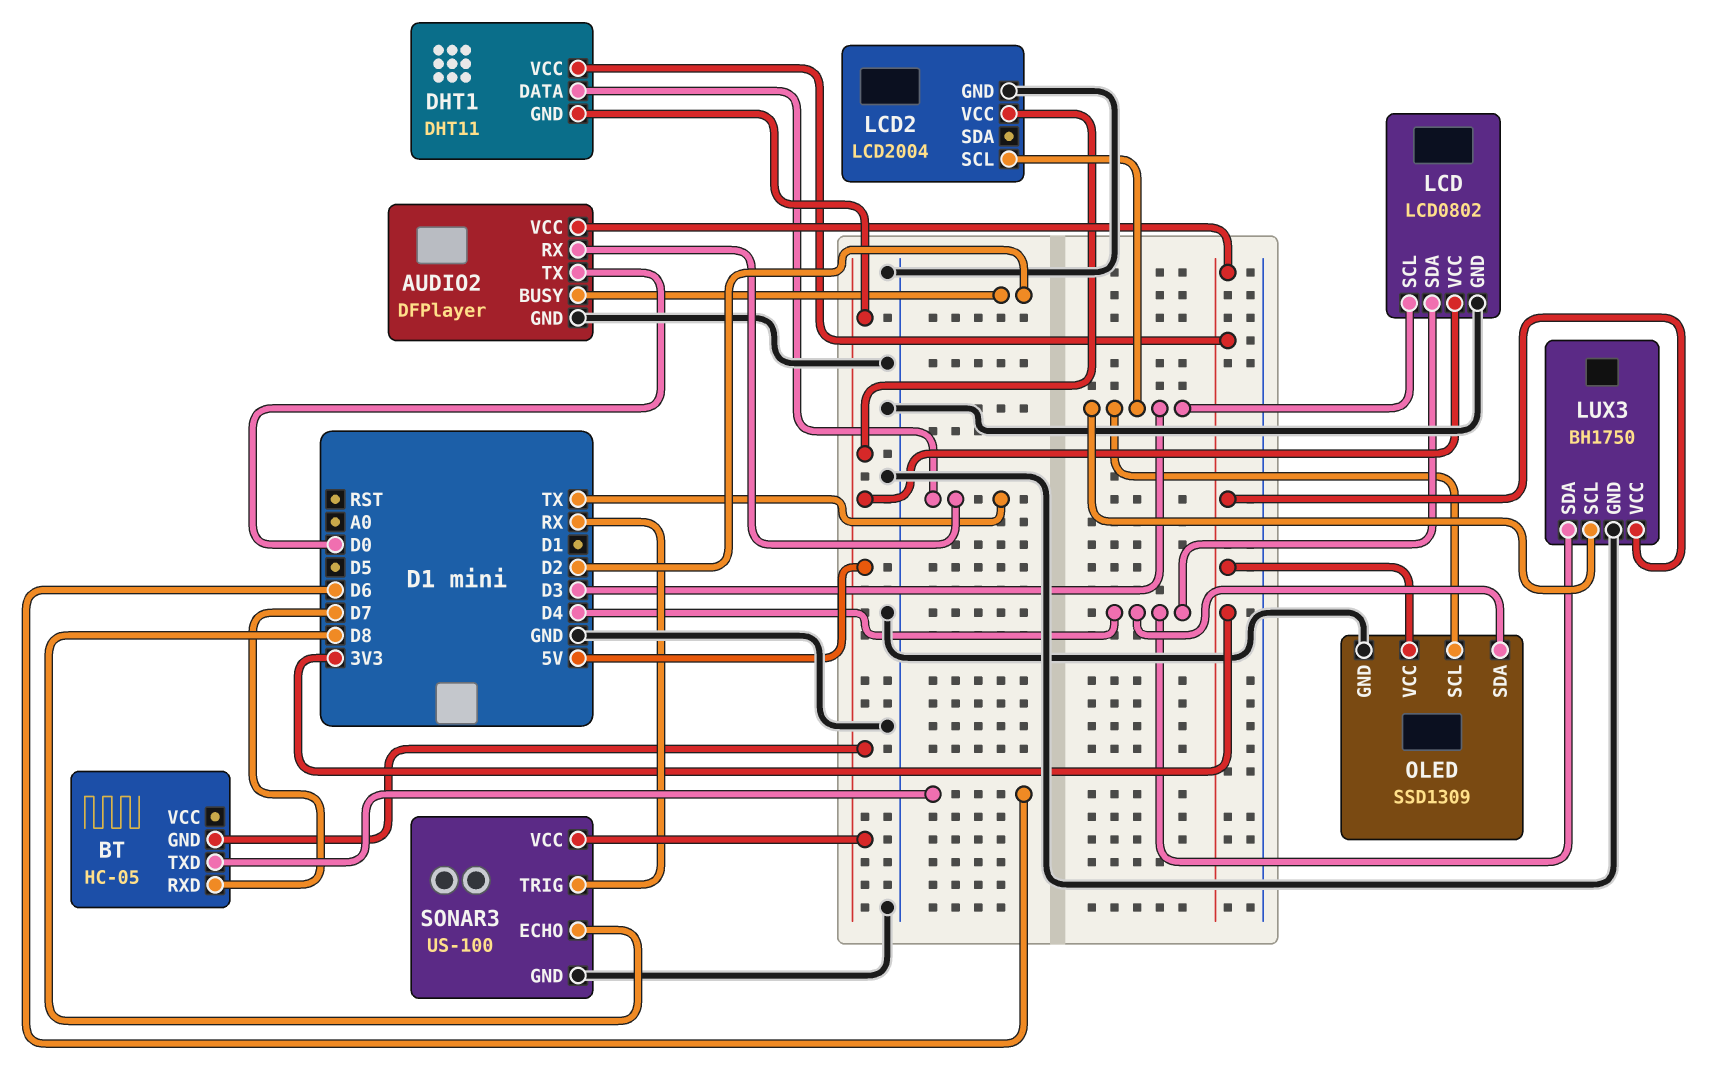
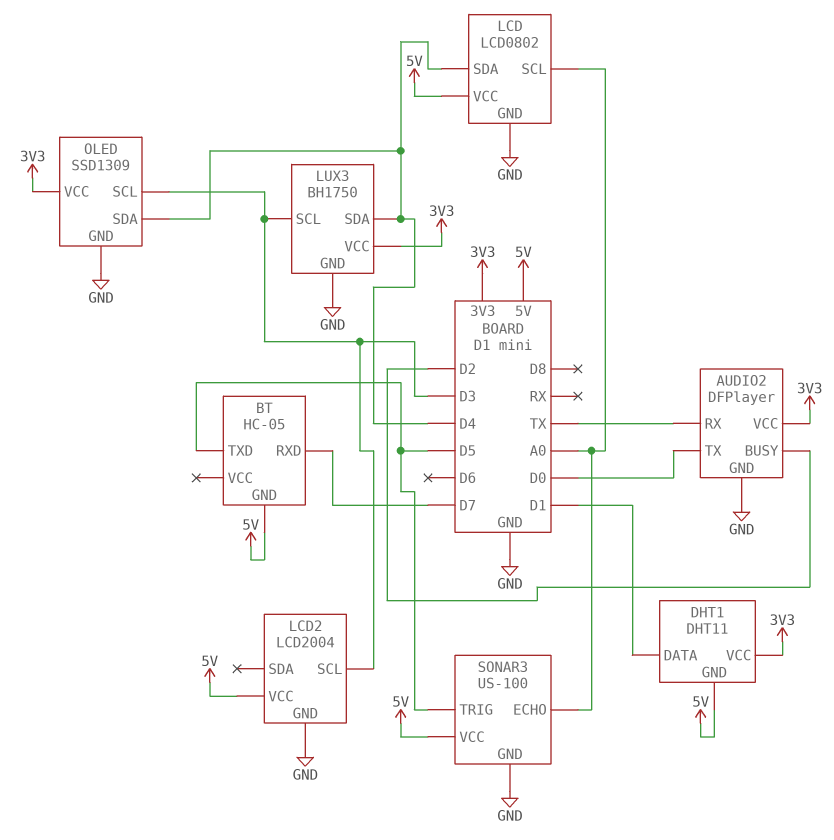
BT pin TXD: D6 -> D5
DHT1 pin DATA: TX -> D1
LCD pin SCL: D3 -> A0
SONAR3 pin ECHO: D8 -> A0
SONAR3 pin TRIG: RX -> D5

